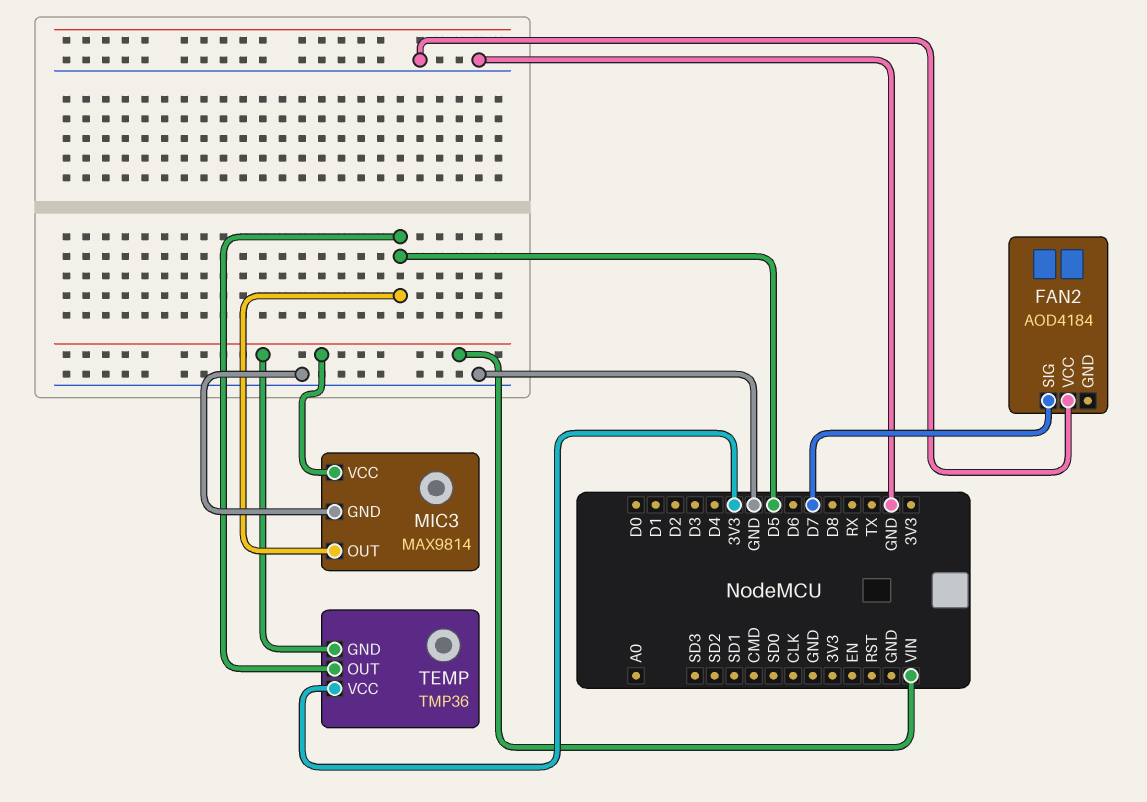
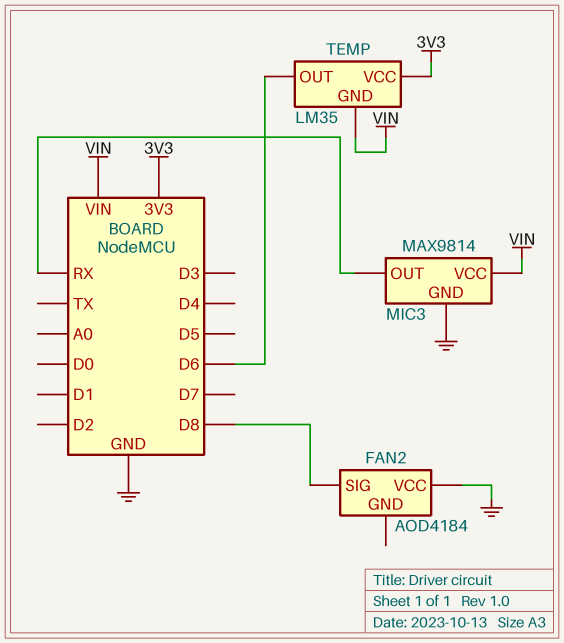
FAN2 pin SIG: D7 -> D8
MIC3 pin OUT: D5 -> RX
TEMP: TMP36 -> LM35
TEMP pin OUT: D5 -> D6

